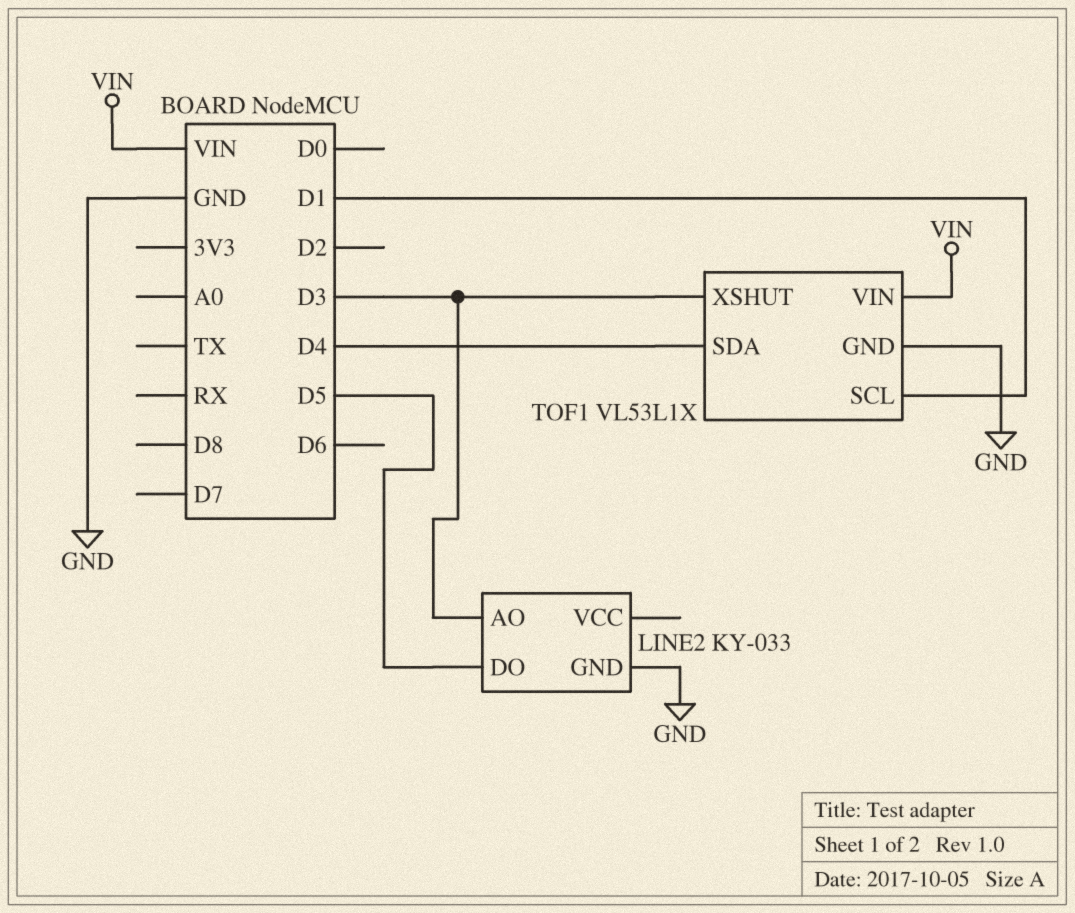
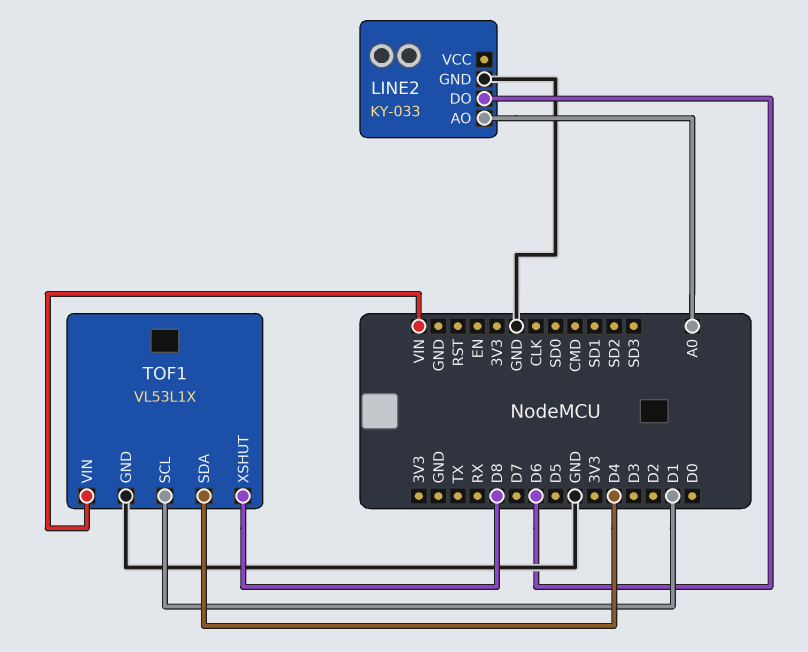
LINE2 pin AO: D3 -> A0
LINE2 pin DO: D5 -> D6
TOF1 pin XSHUT: D3 -> D8

